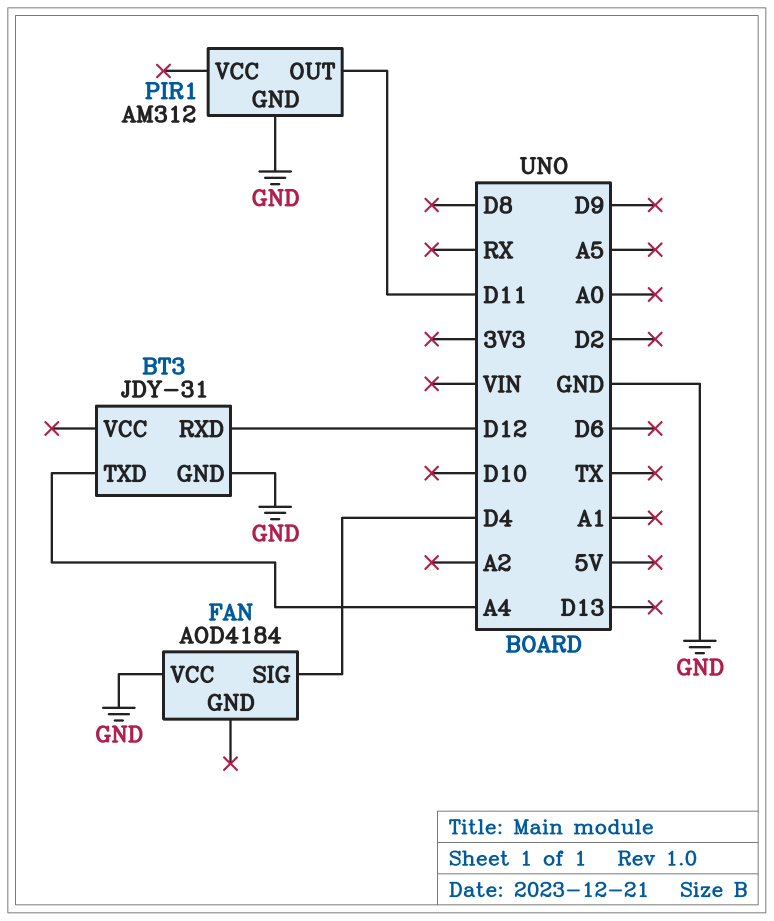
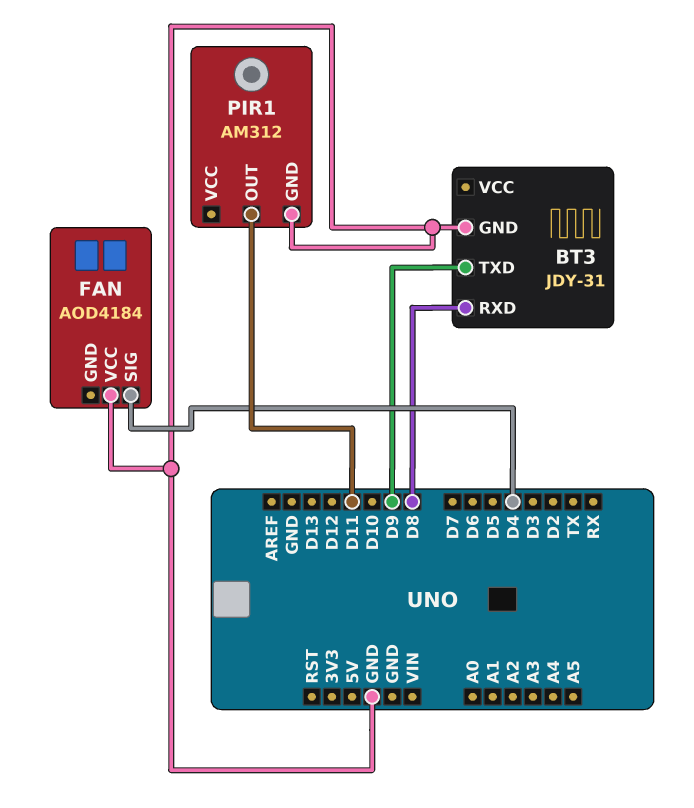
BT3 pin RXD: D12 -> D8
BT3 pin TXD: A4 -> D9

